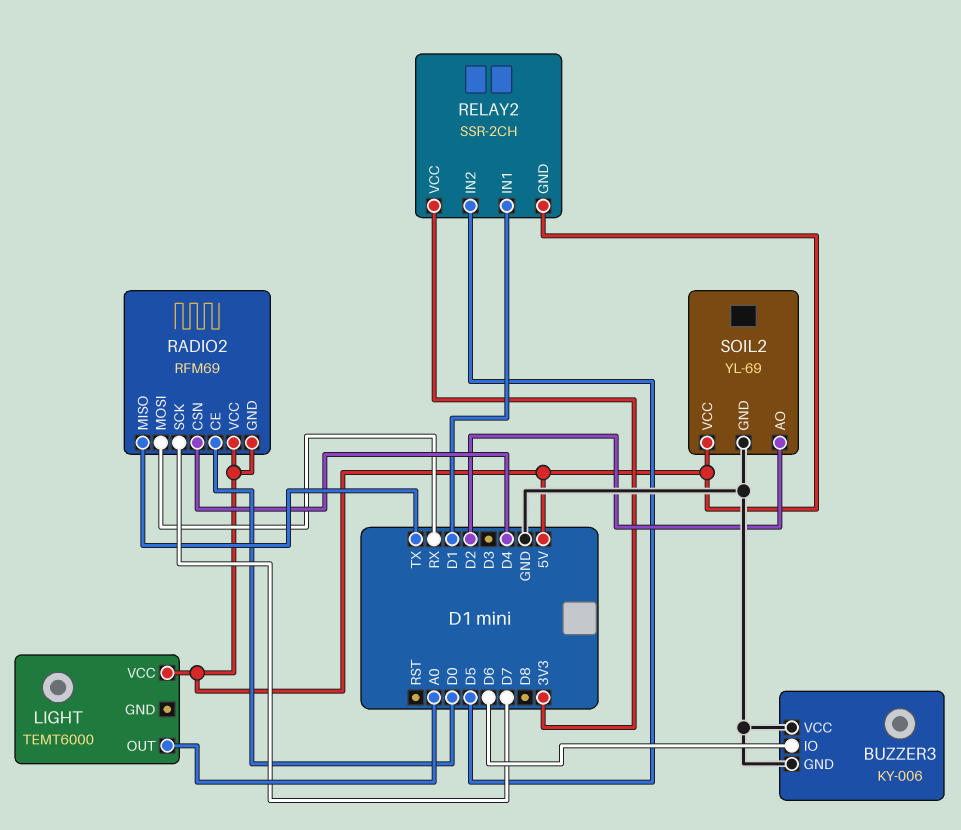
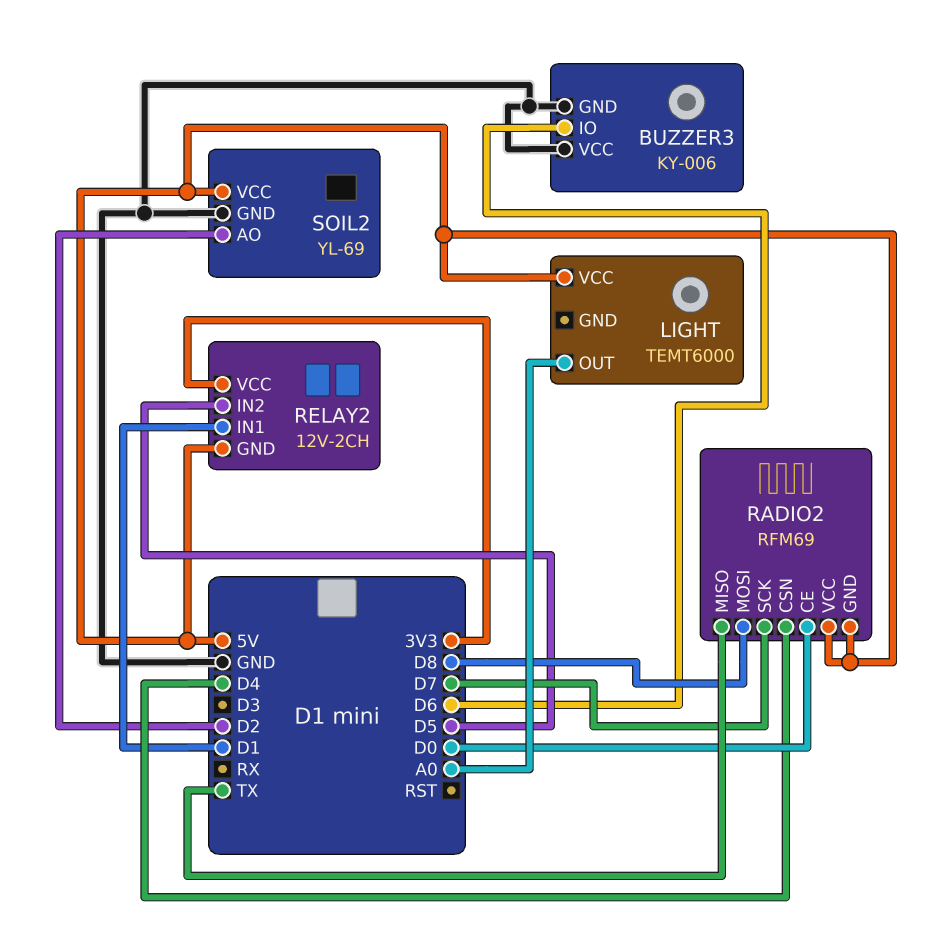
RADIO2 pin MOSI: RX -> D8
RELAY2: SSR-2CH -> 12V-2CH

